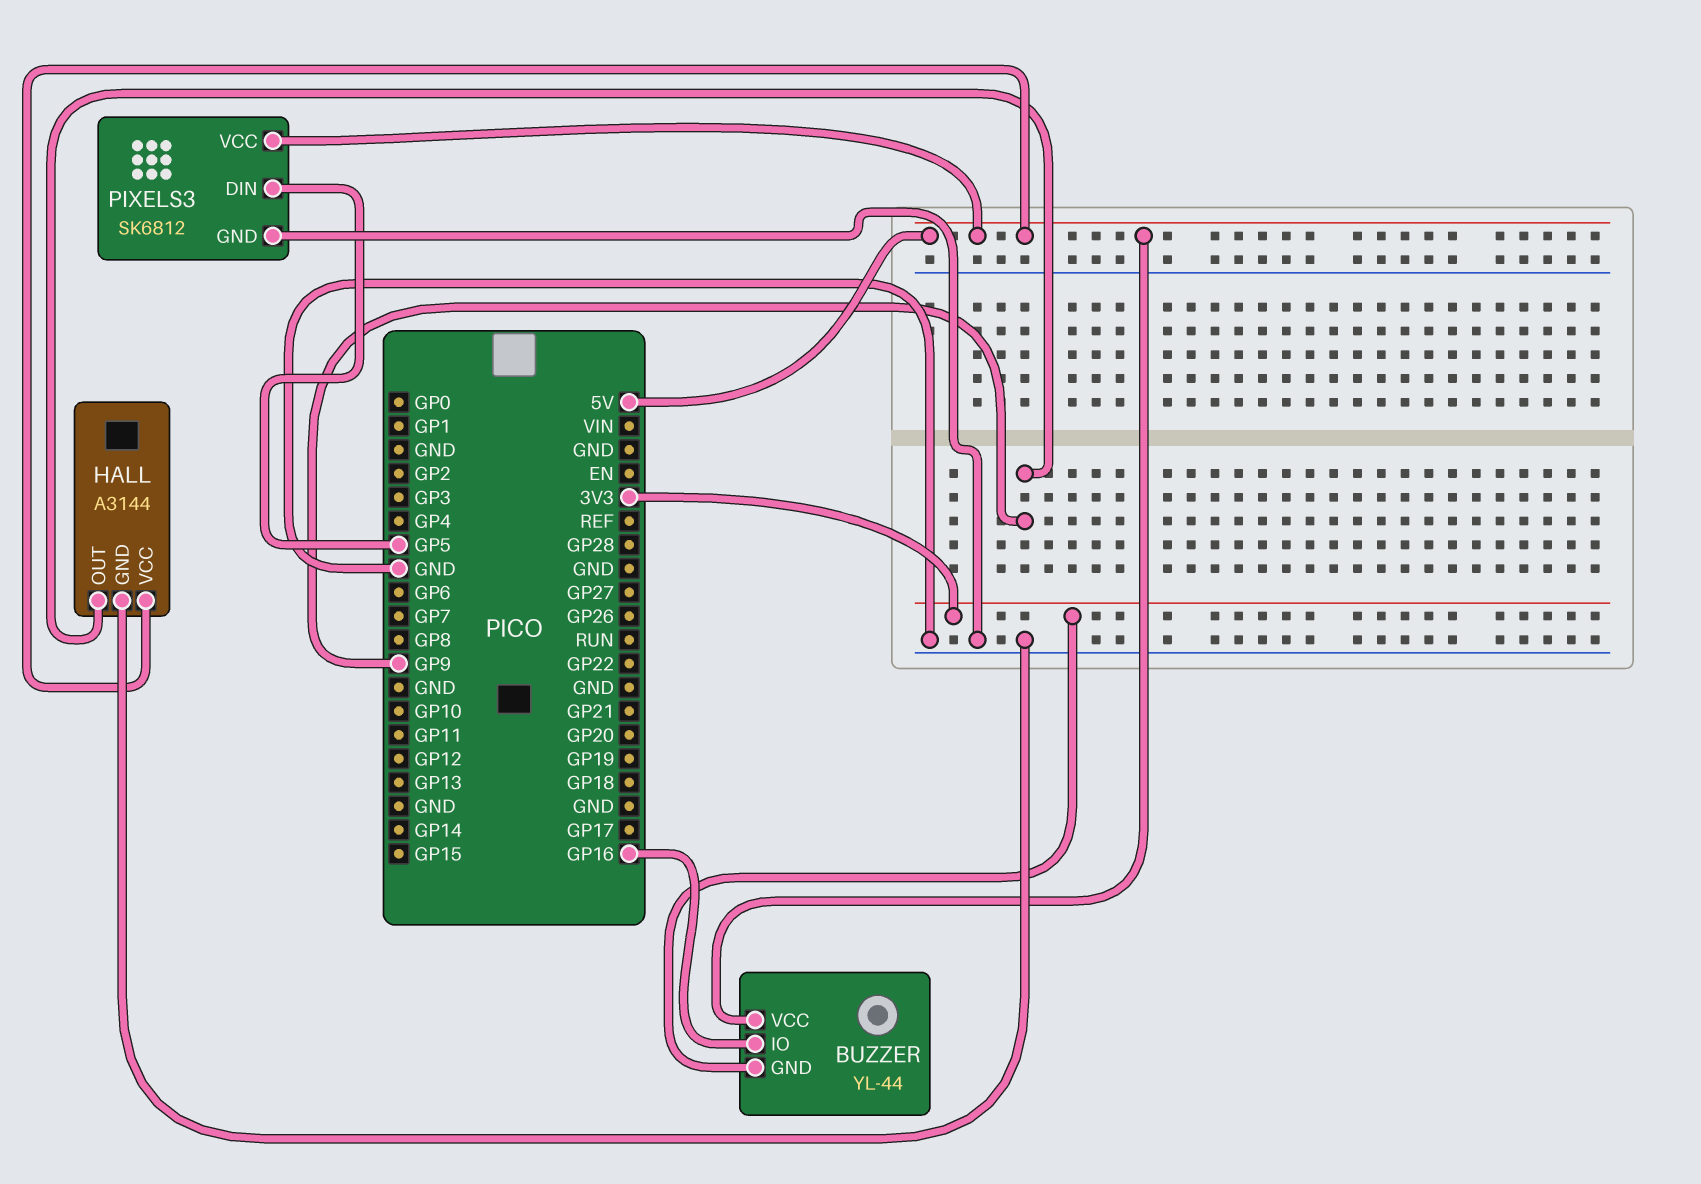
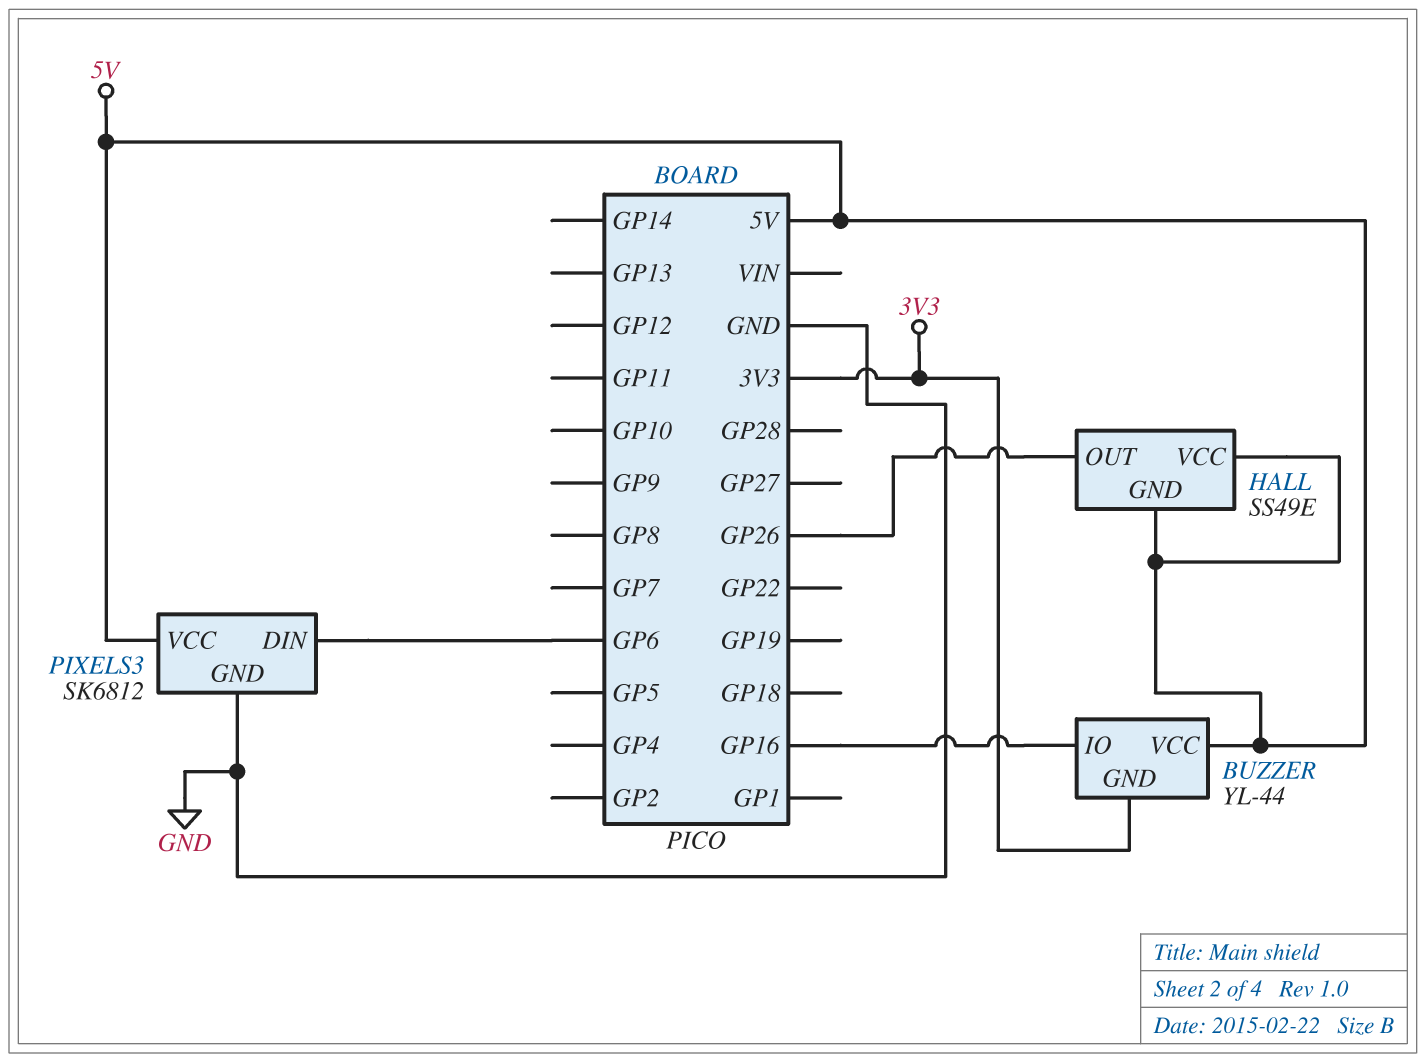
HALL: A3144 -> SS49E
HALL pin GND: GND -> 5V
HALL pin OUT: GP9 -> GP26
PIXELS3 pin DIN: GP5 -> GP6

